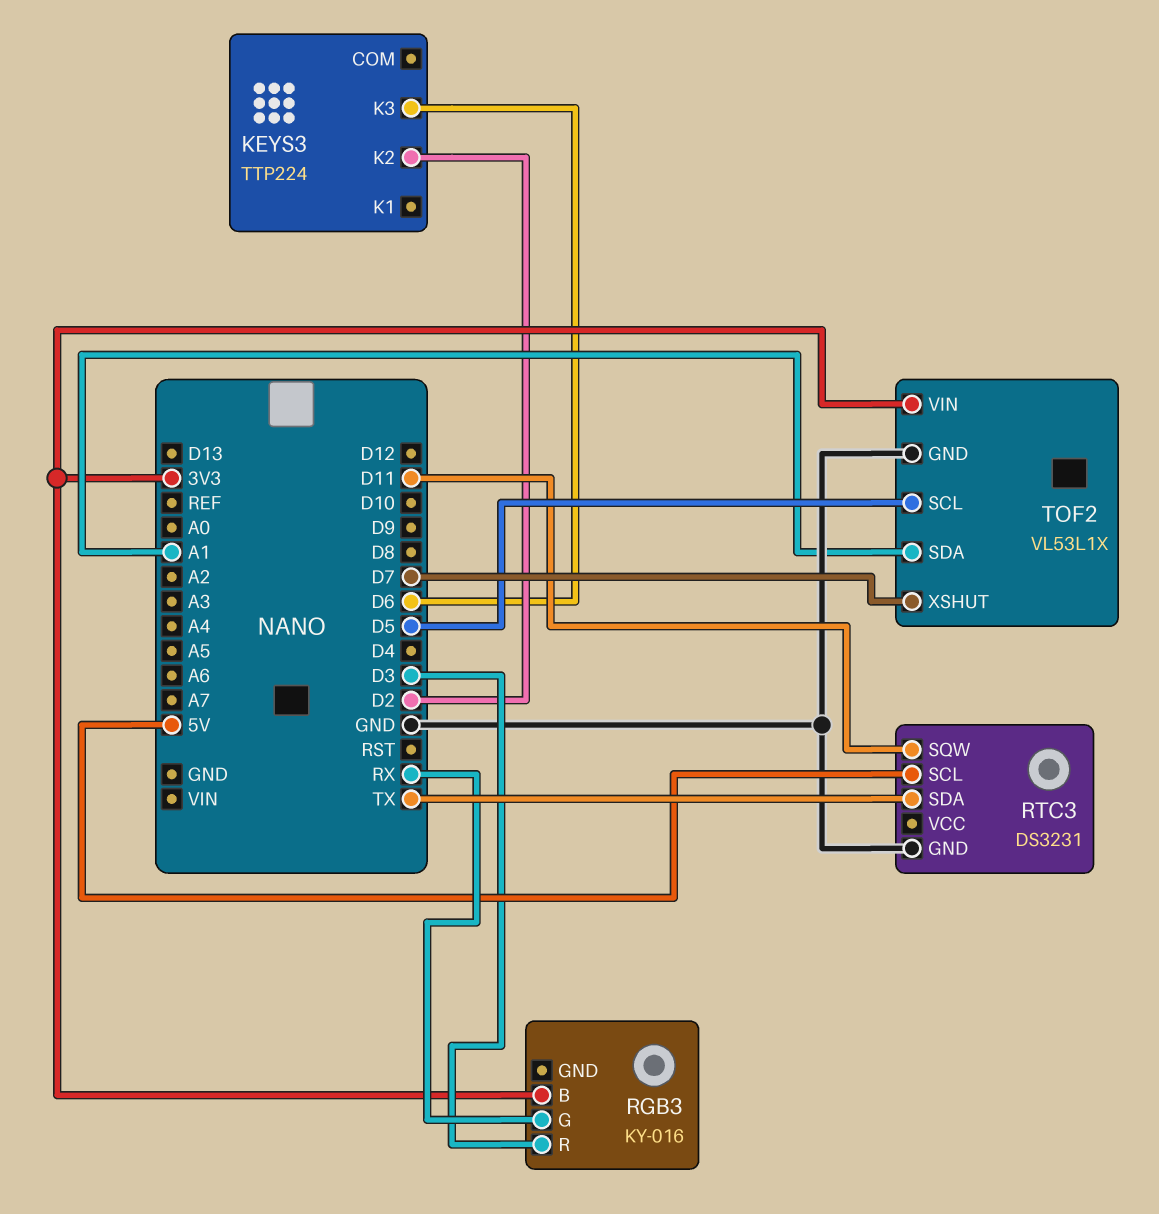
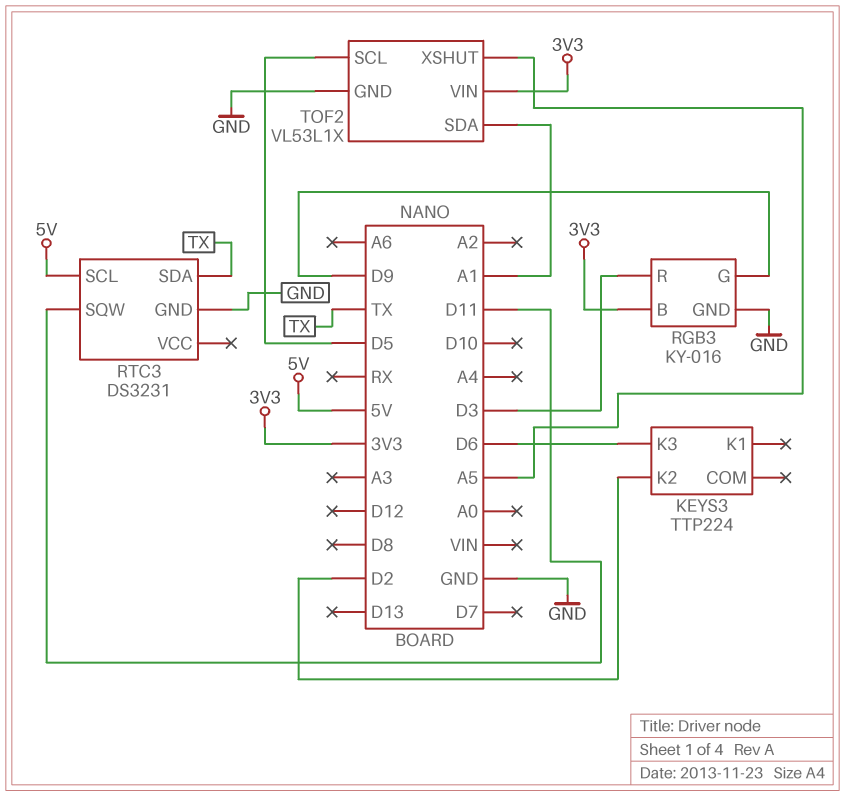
RGB3 pin G: RX -> D9
RGB3 pin GND: none -> GND
TOF2 pin XSHUT: D7 -> A5

